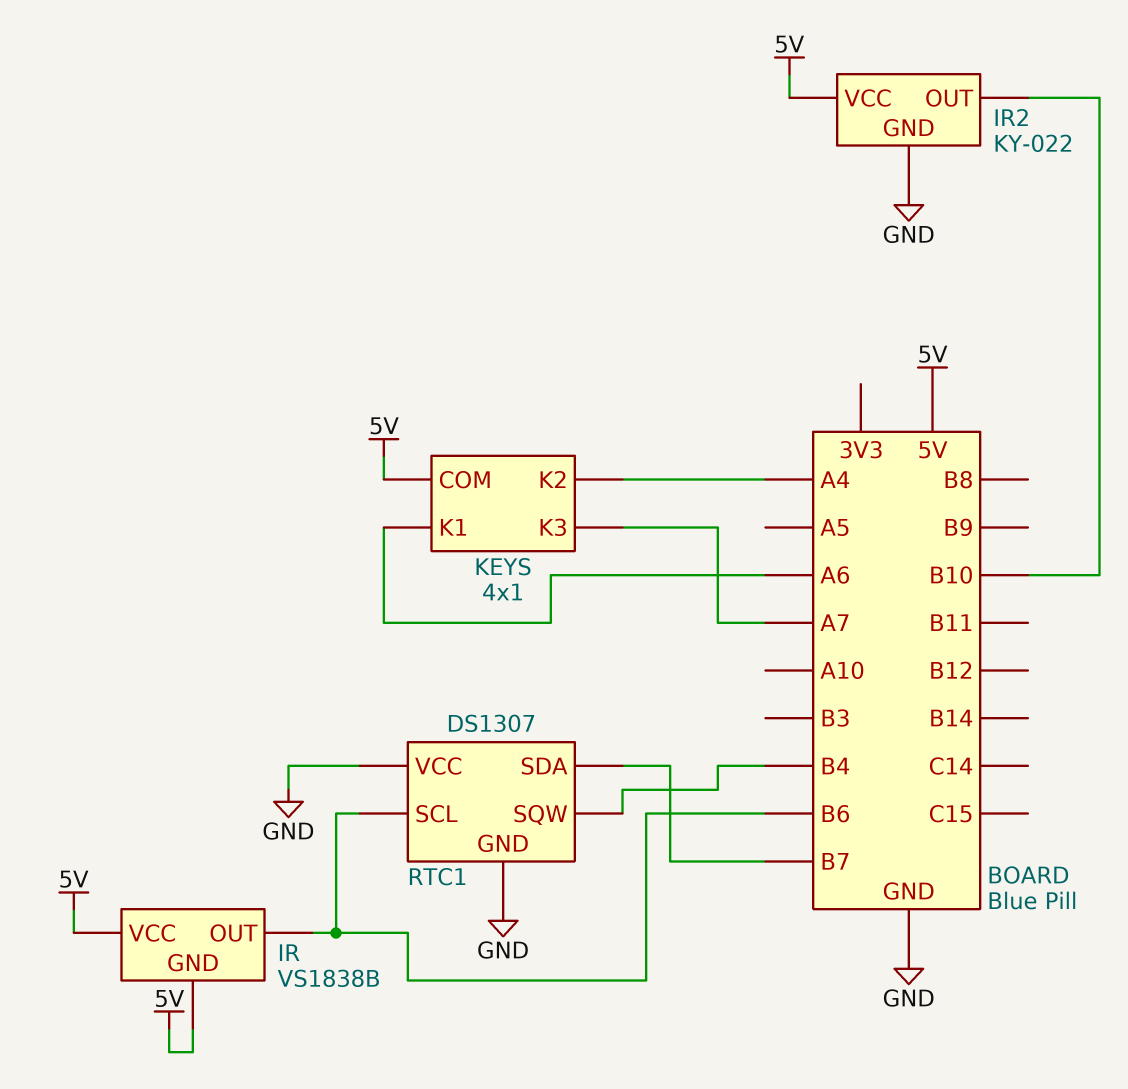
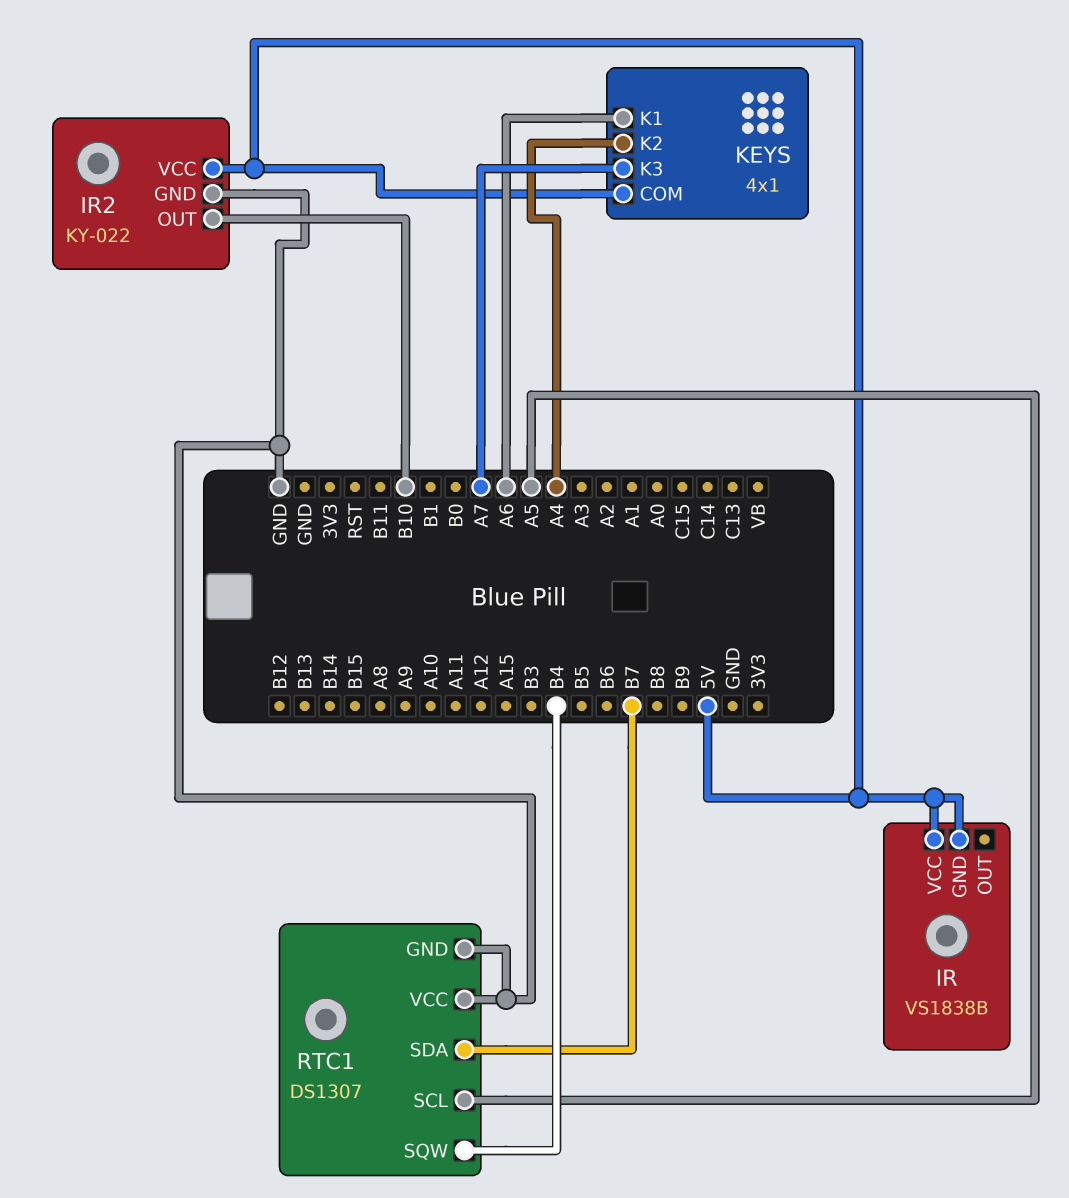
IR pin OUT: B6 -> none
RTC1 pin SCL: B6 -> A5

